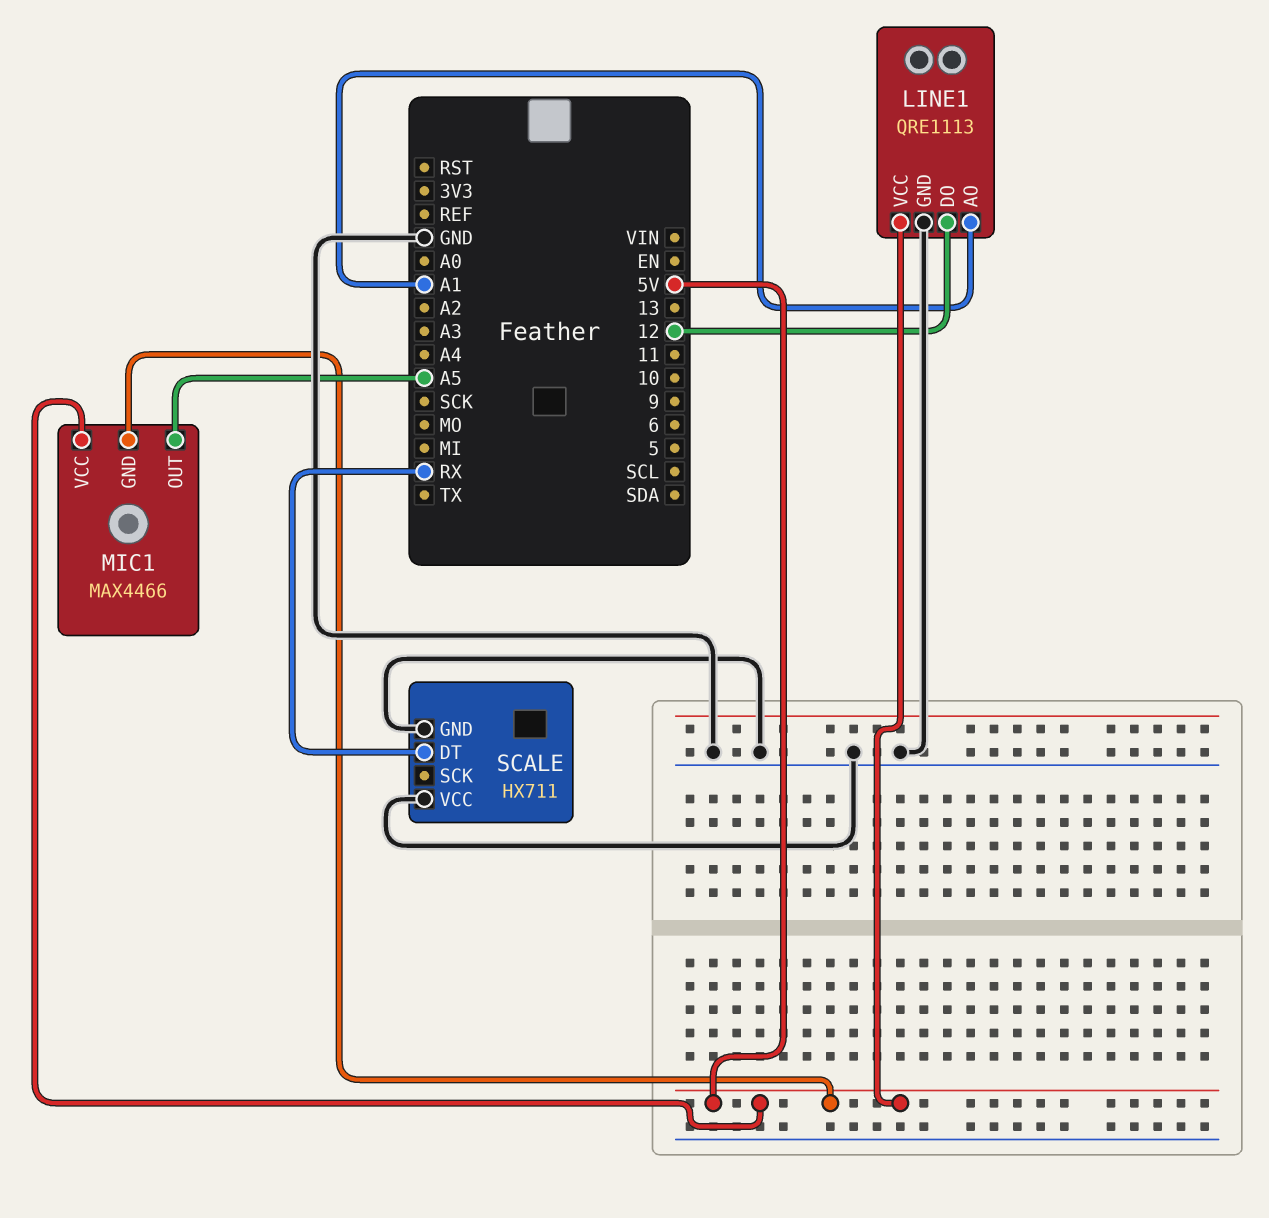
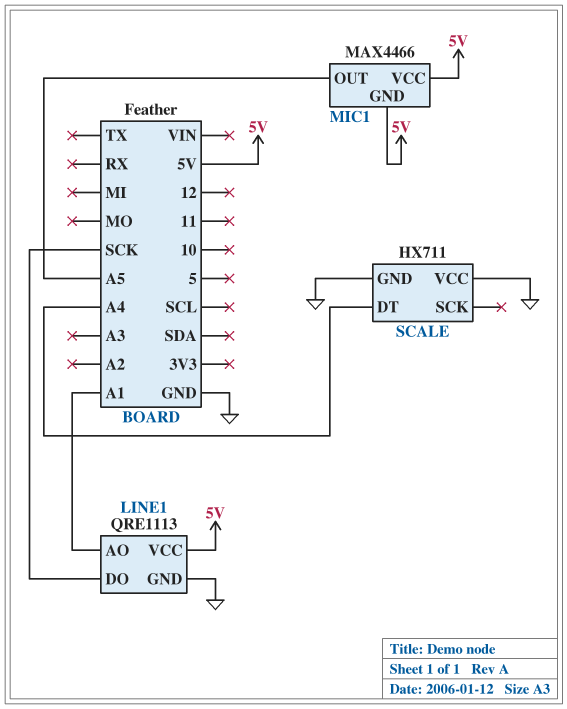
LINE1 pin DO: 12 -> SCK
SCALE pin DT: RX -> A4

